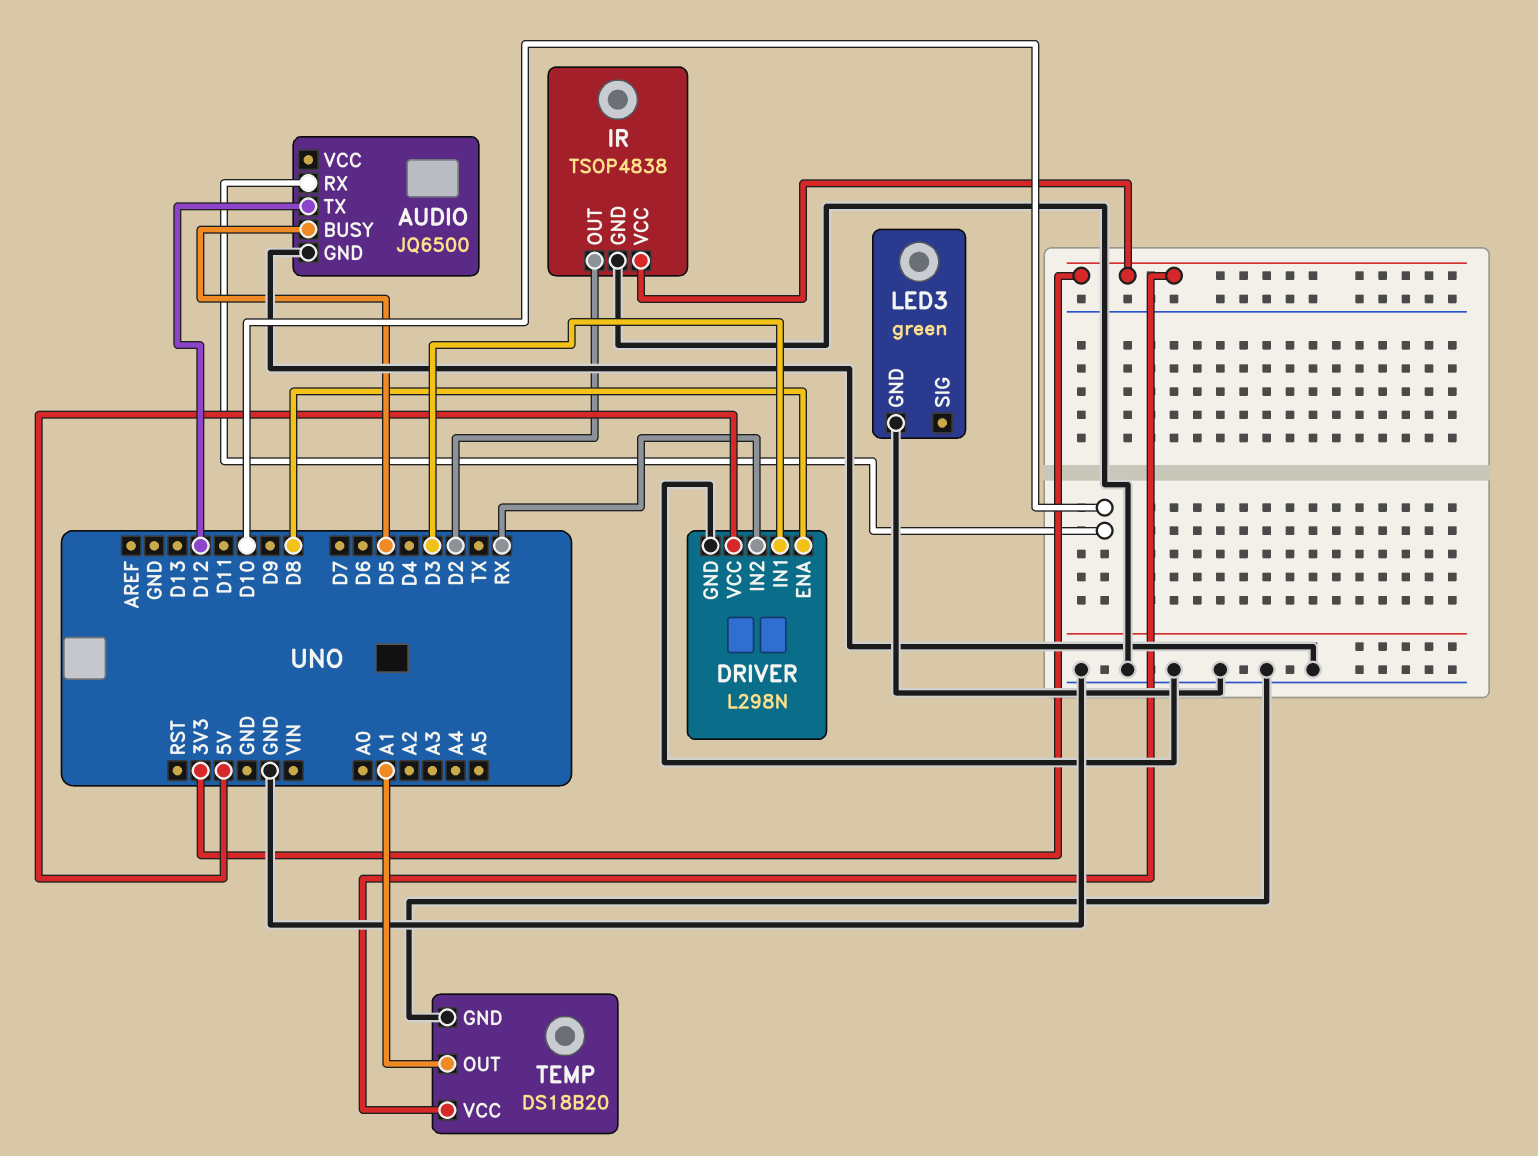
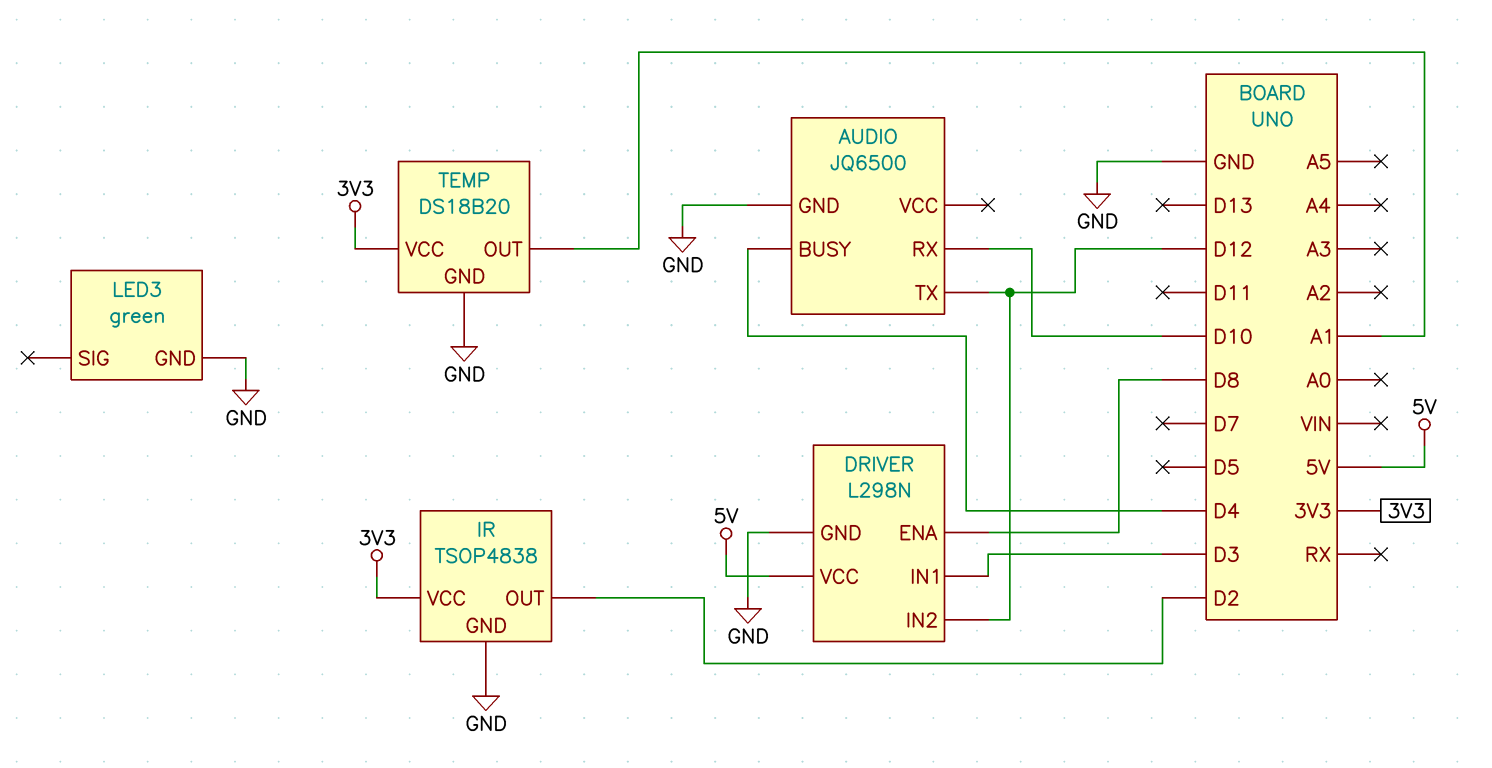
AUDIO pin BUSY: D5 -> D4
DRIVER pin IN2: RX -> D12

